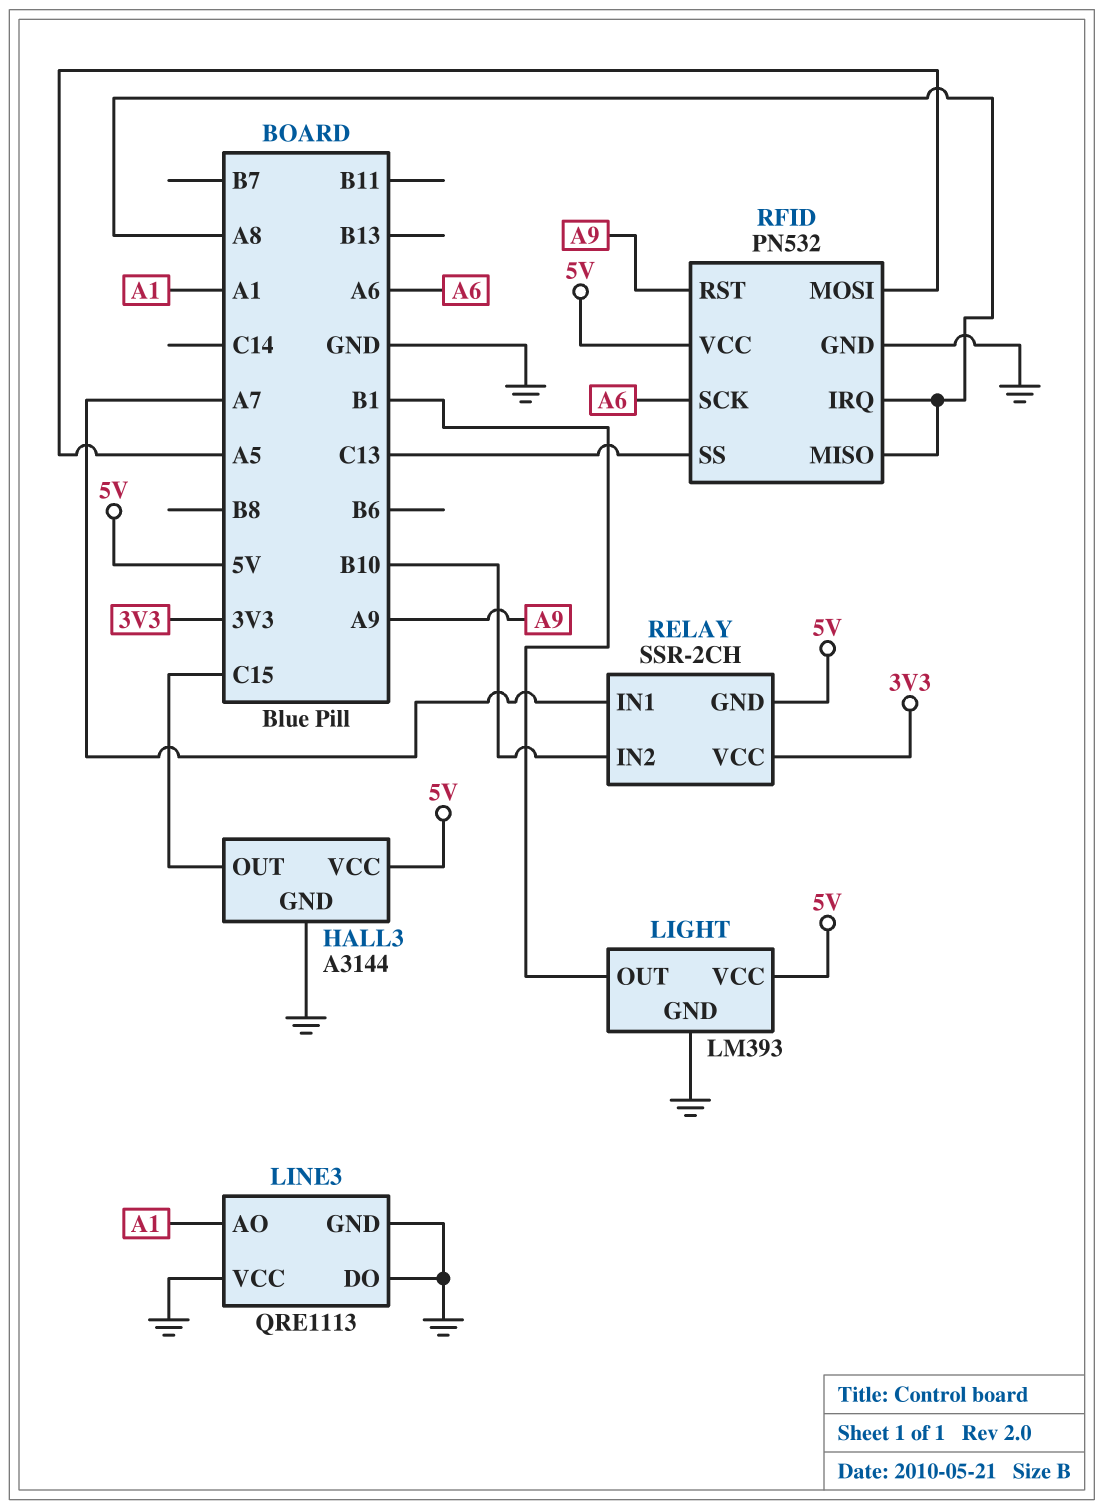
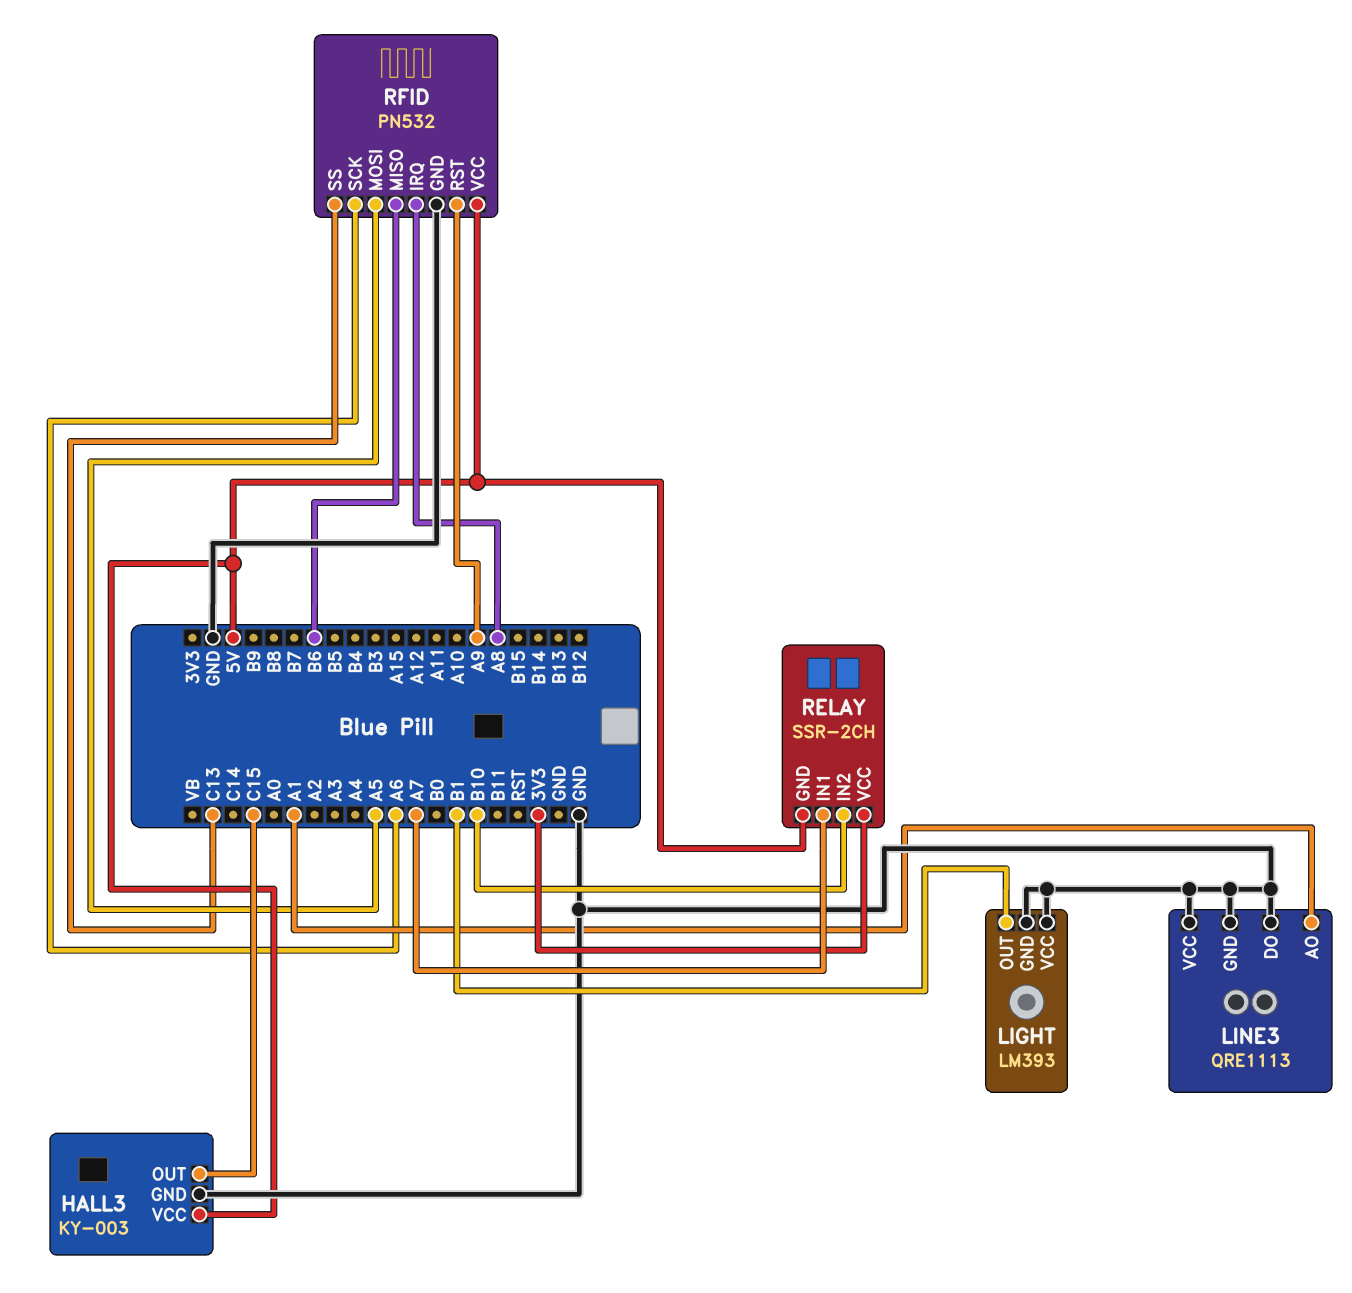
HALL3: A3144 -> KY-003
LIGHT pin VCC: 5V -> GND
RFID pin MISO: A8 -> B6

